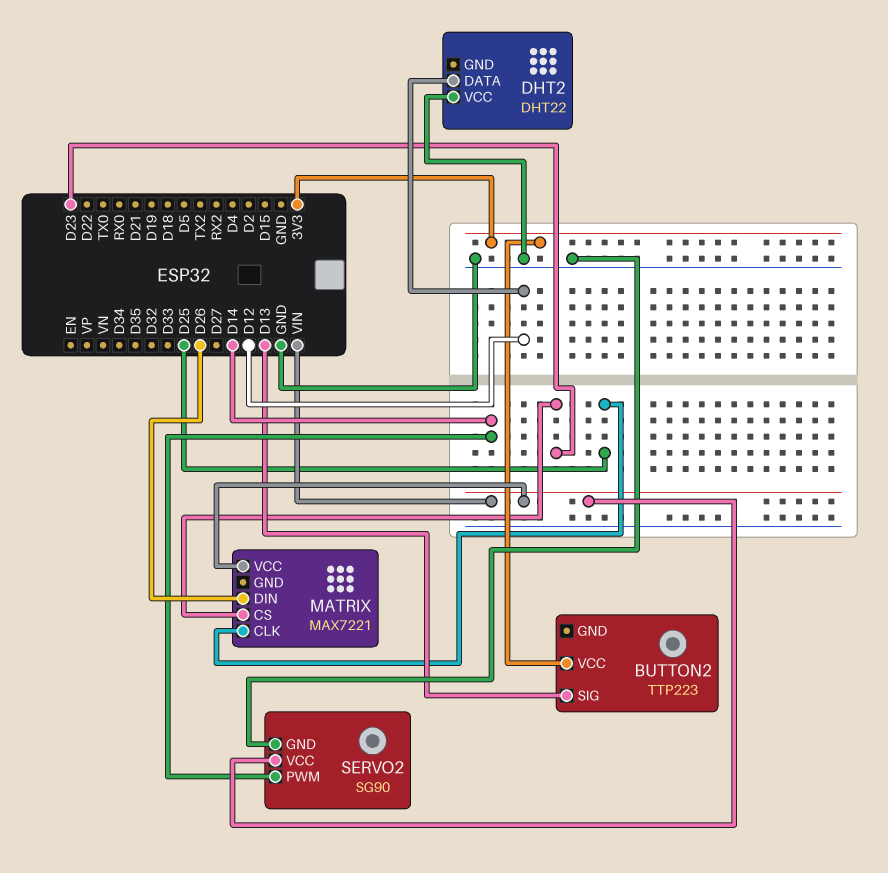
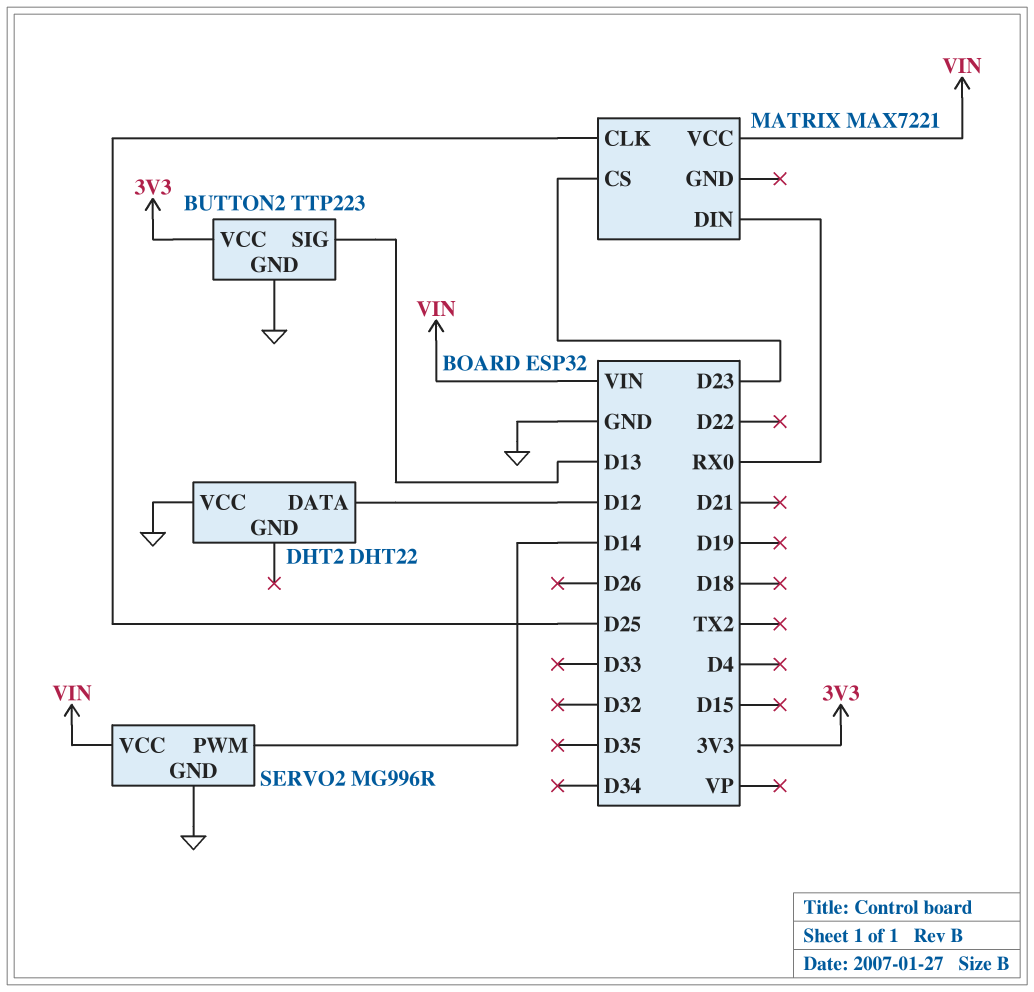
BUTTON2 pin GND: none -> GND
MATRIX pin DIN: D26 -> RX0
SERVO2: SG90 -> MG996R

